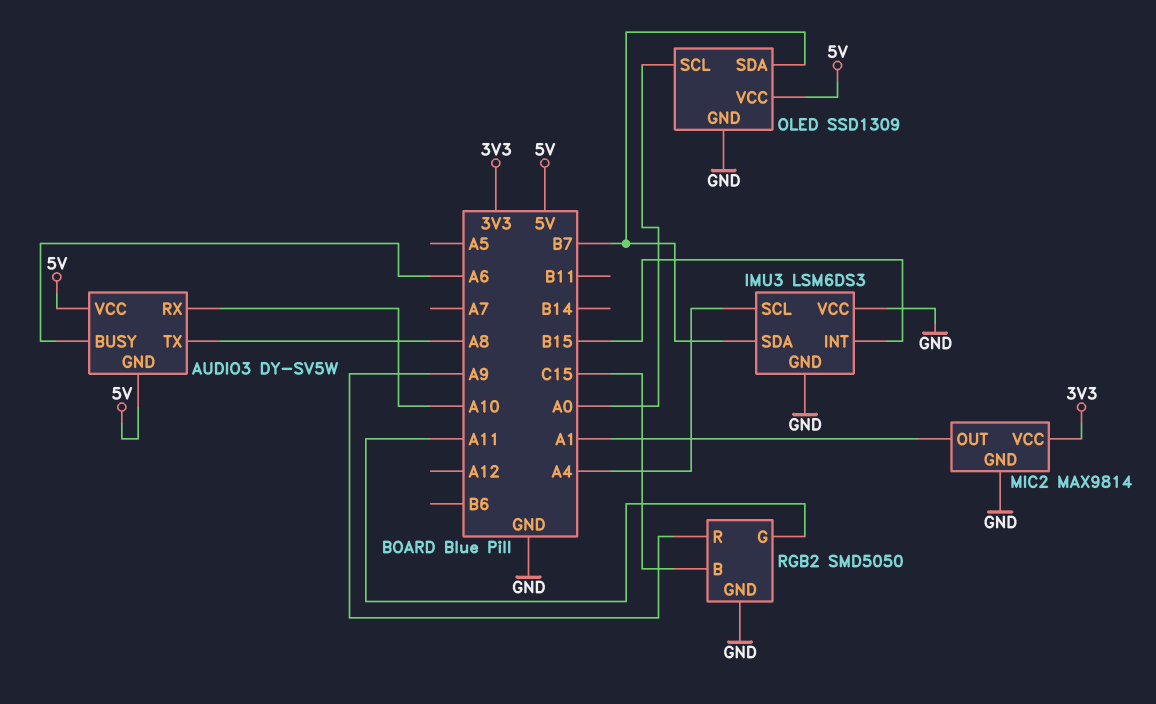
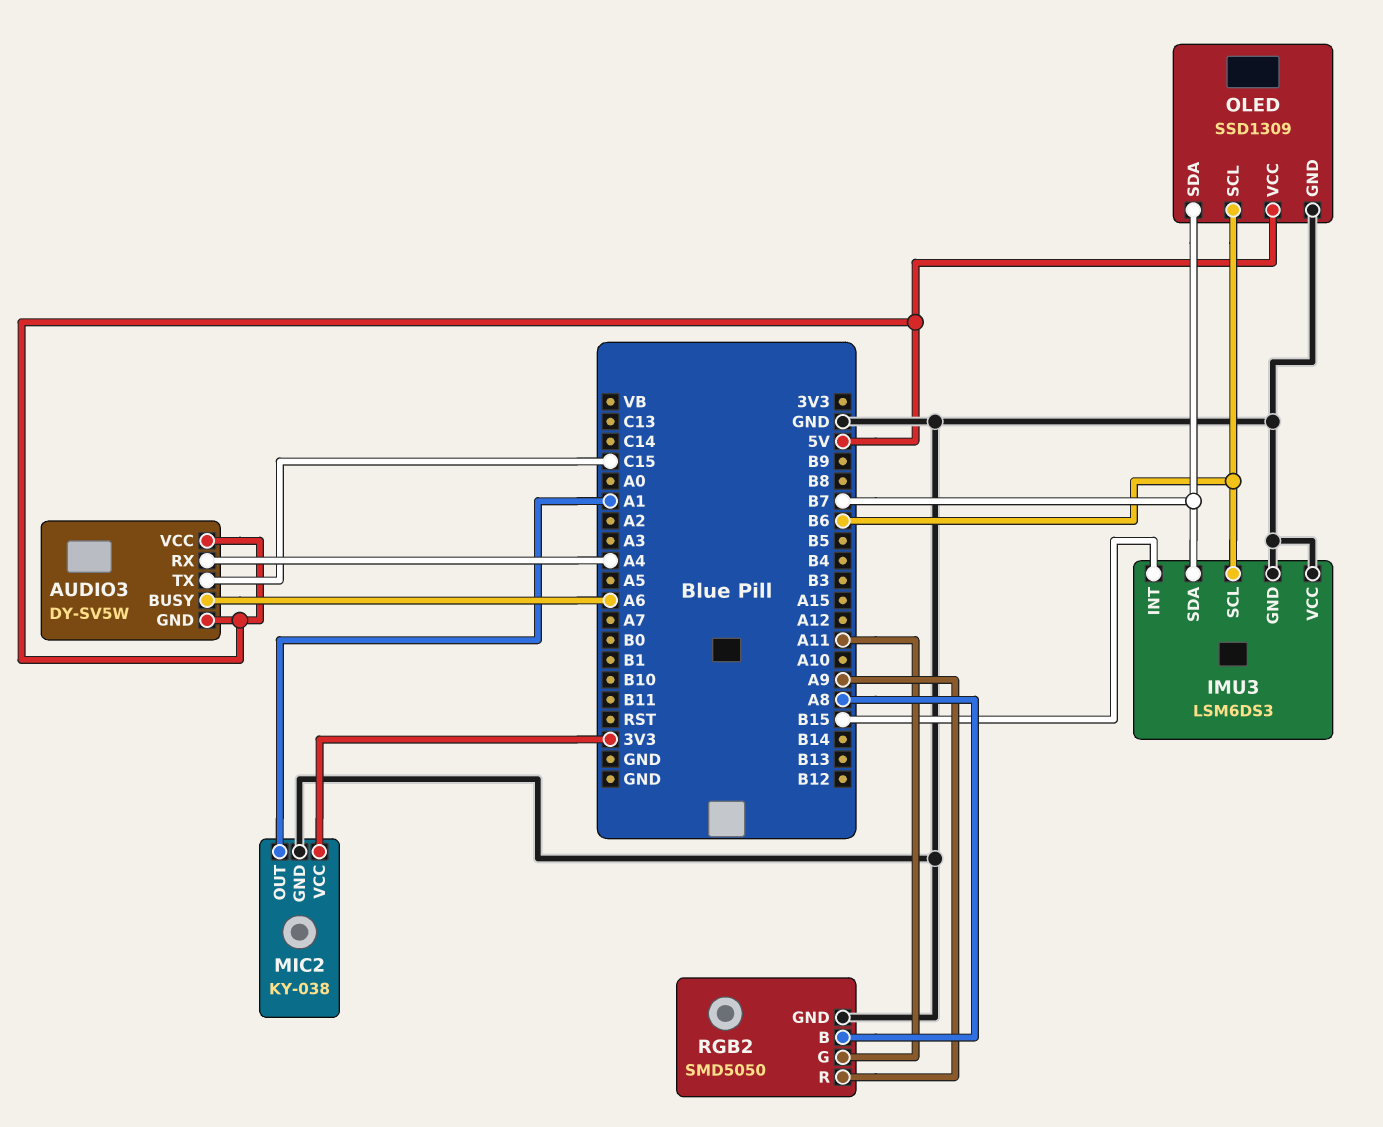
AUDIO3 pin RX: A10 -> A4
AUDIO3 pin TX: A8 -> C15
IMU3 pin SCL: A4 -> B6
MIC2: MAX9814 -> KY-038
OLED pin SCL: A0 -> B6
RGB2 pin B: C15 -> A8

